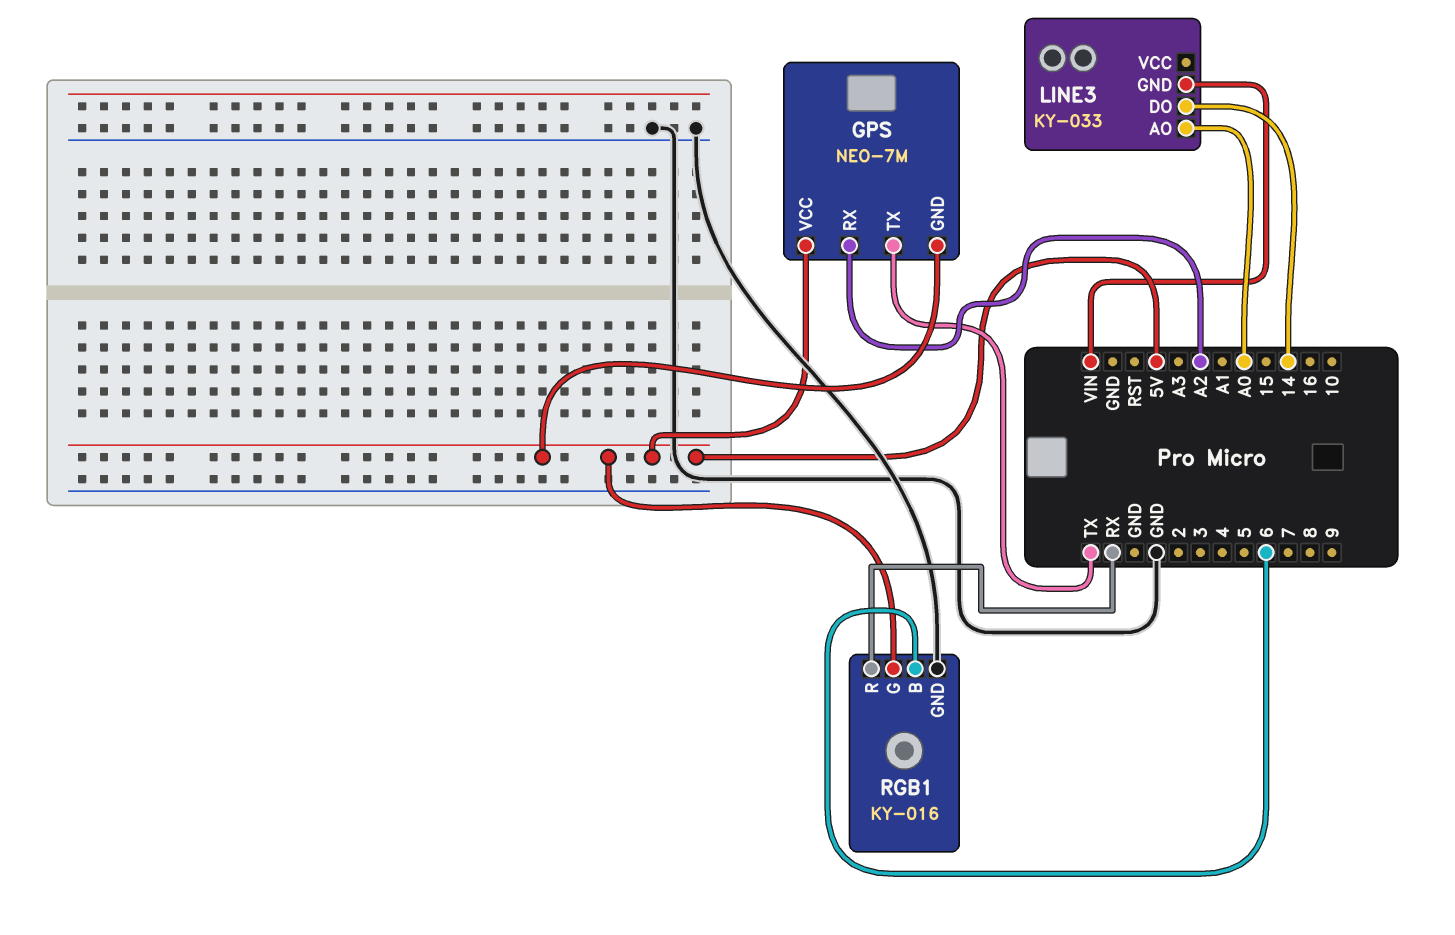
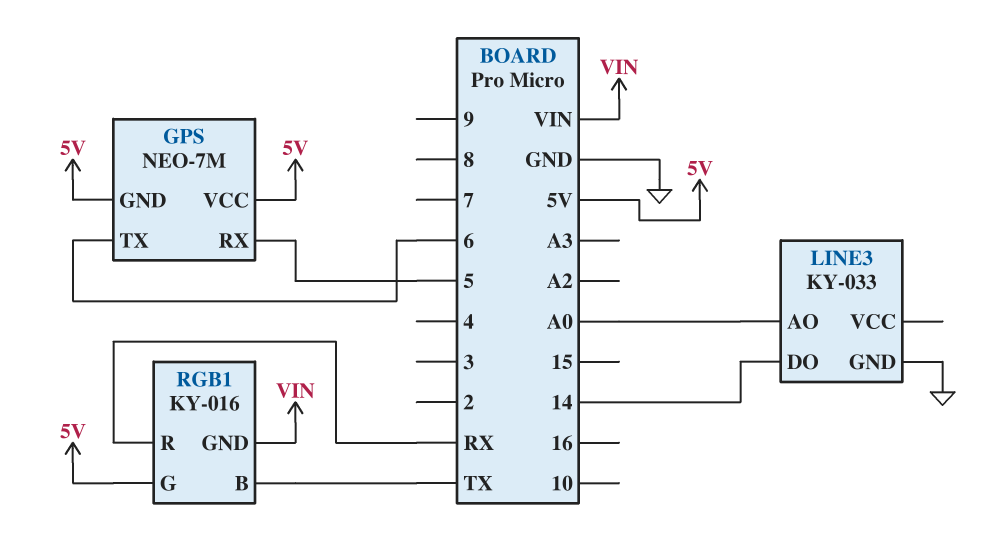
GPS pin RX: A2 -> 5
GPS pin TX: TX -> 6
LINE3 pin GND: VIN -> GND
RGB1 pin B: 6 -> TX
RGB1 pin GND: GND -> VIN

